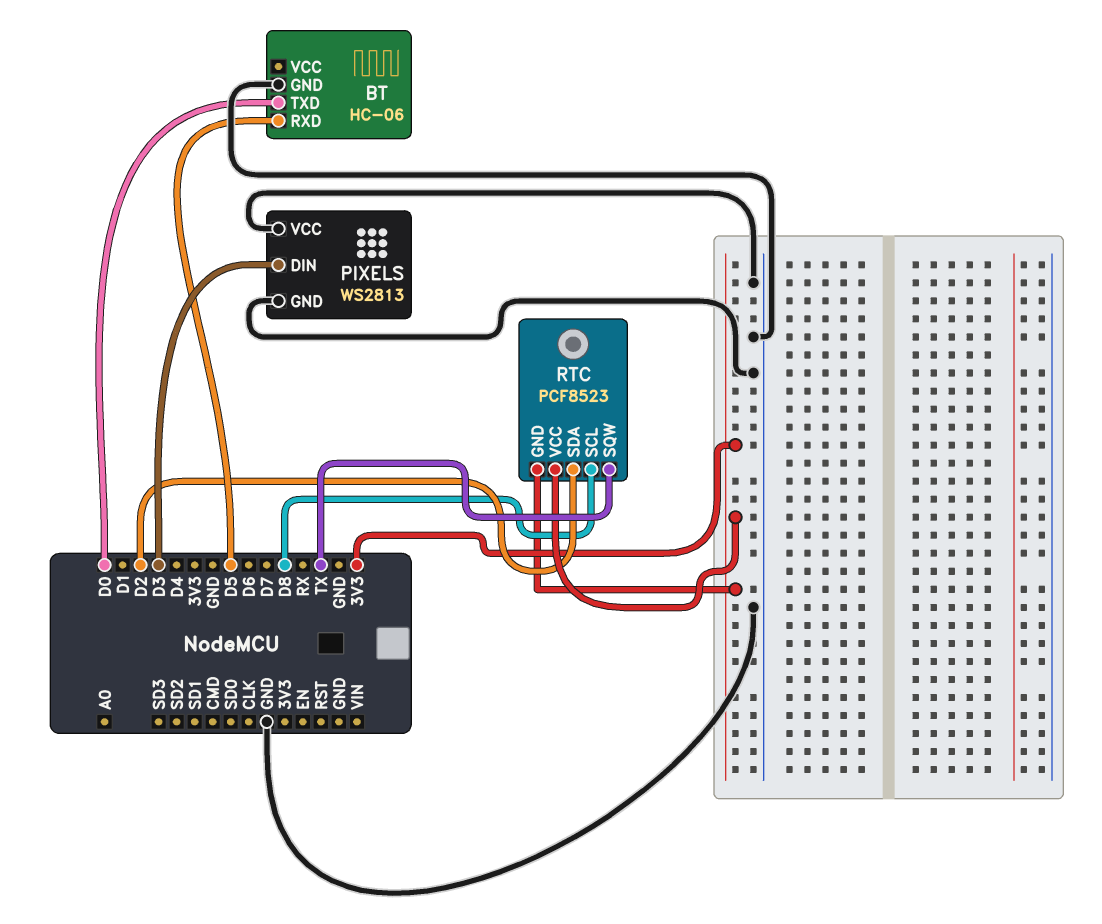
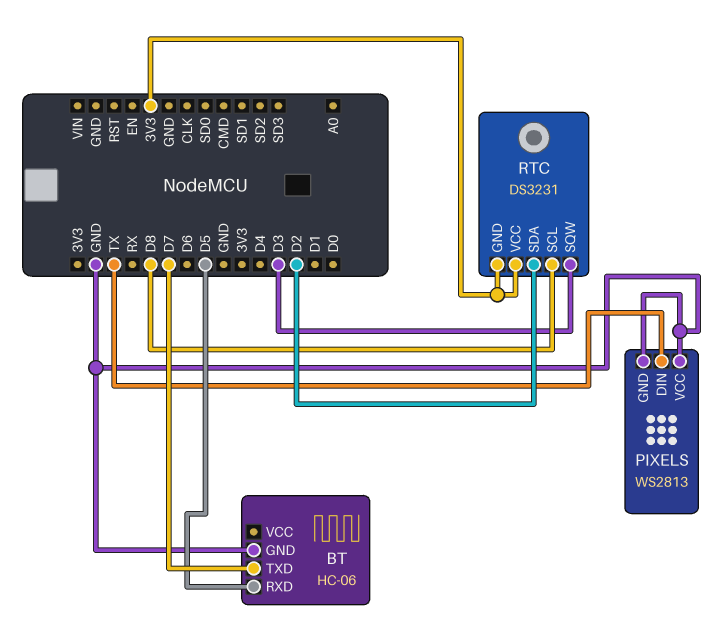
BT pin TXD: D0 -> D7
PIXELS pin DIN: D3 -> TX
RTC: PCF8523 -> DS3231
RTC pin SQW: TX -> D3

